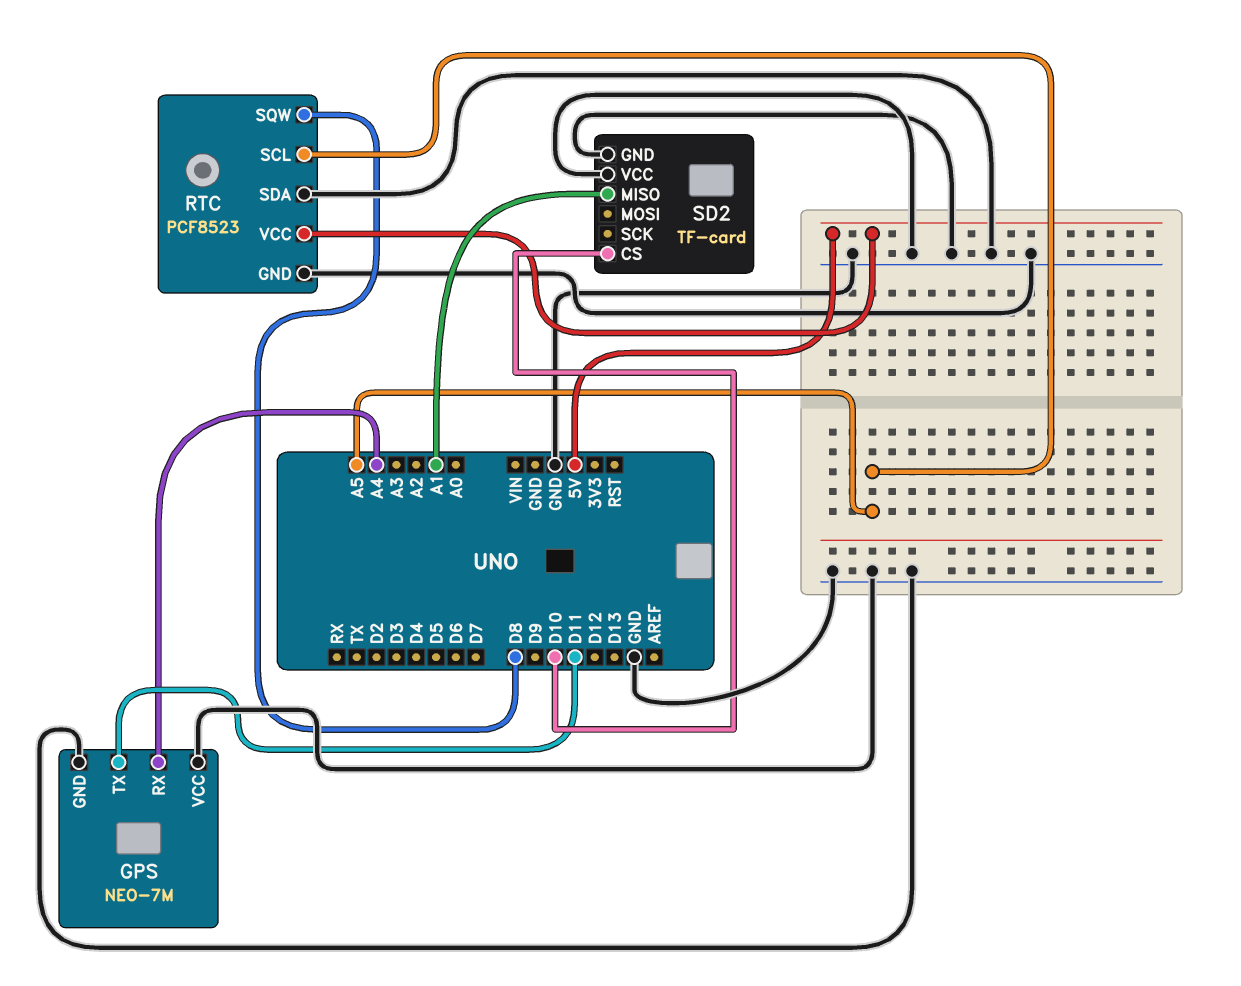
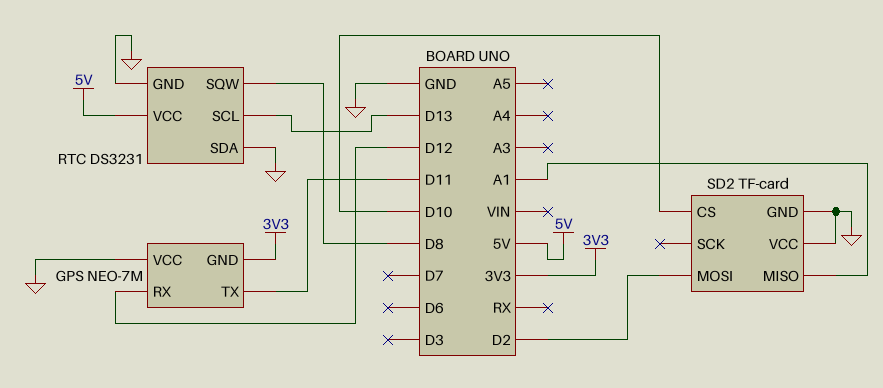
GPS pin GND: GND -> 3V3
GPS pin RX: A4 -> D12
RTC: PCF8523 -> DS3231
RTC pin SCL: A5 -> D13
SD2 pin MOSI: none -> D2

